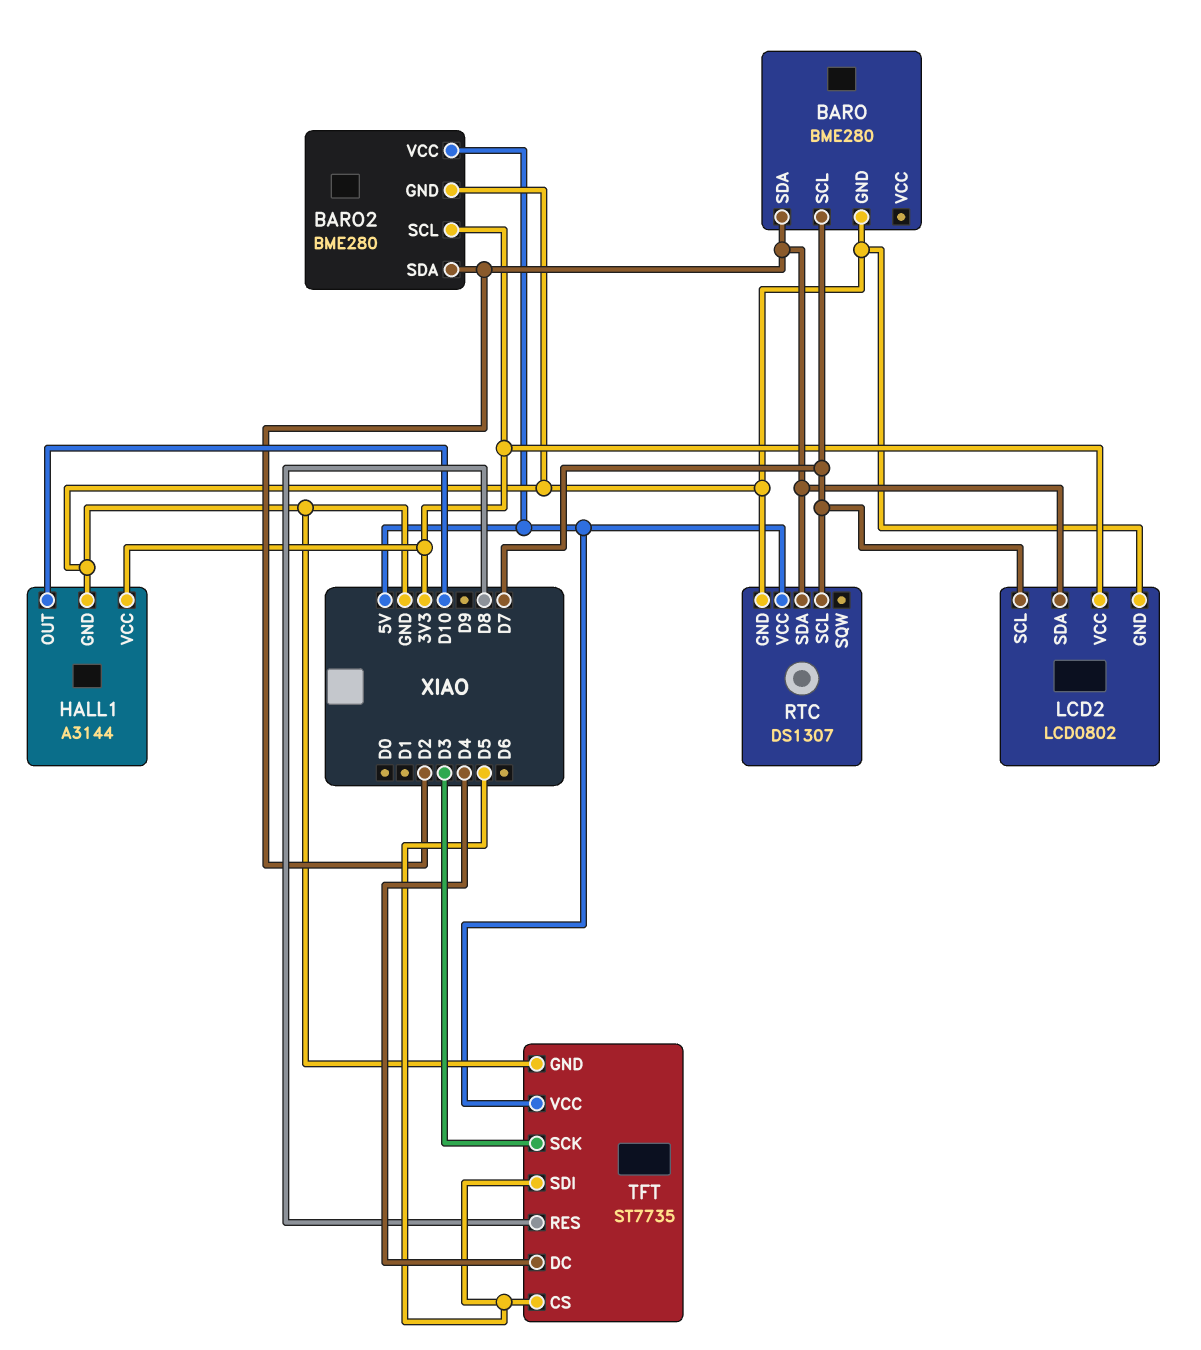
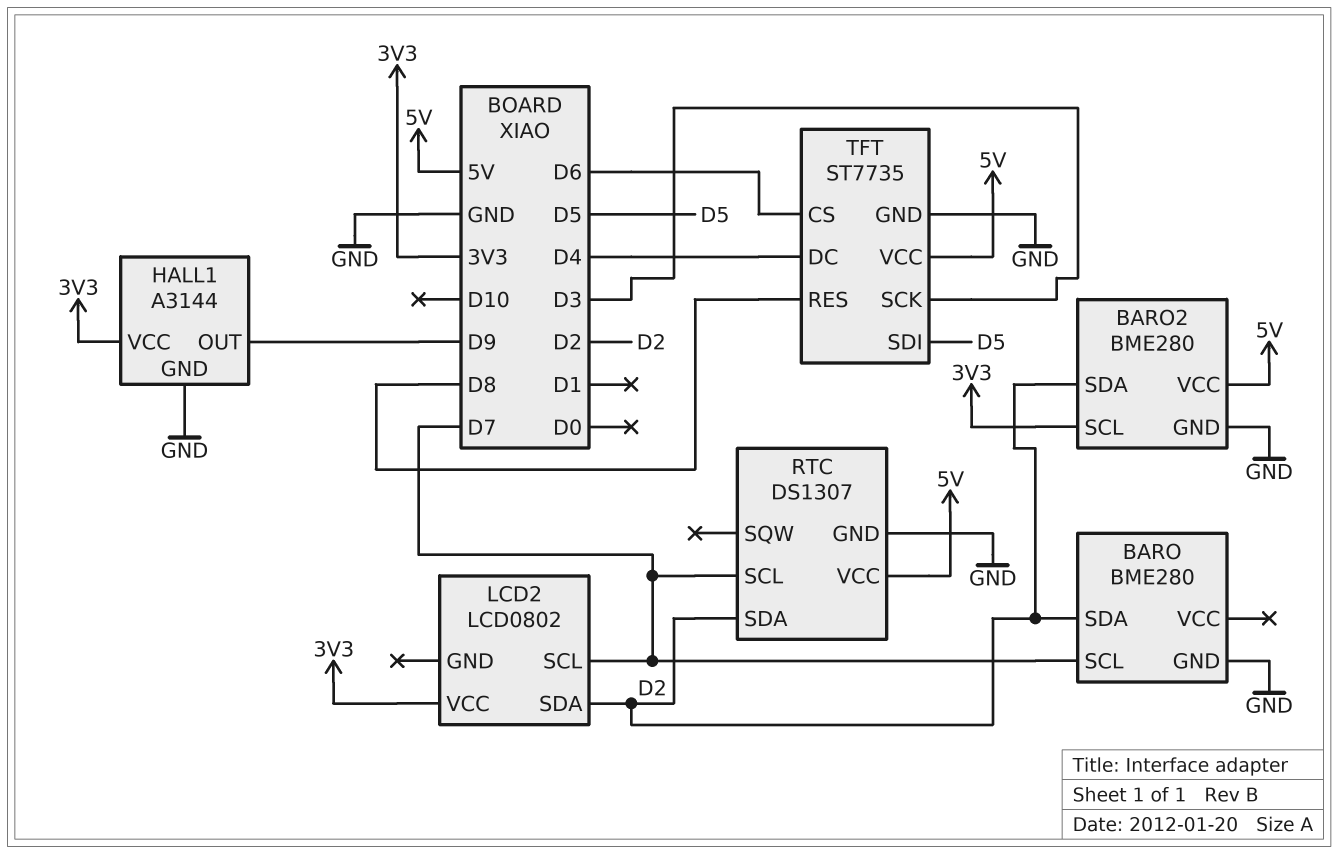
HALL1 pin OUT: D10 -> D9
LCD2 pin GND: GND -> none
TFT pin CS: D5 -> D6

